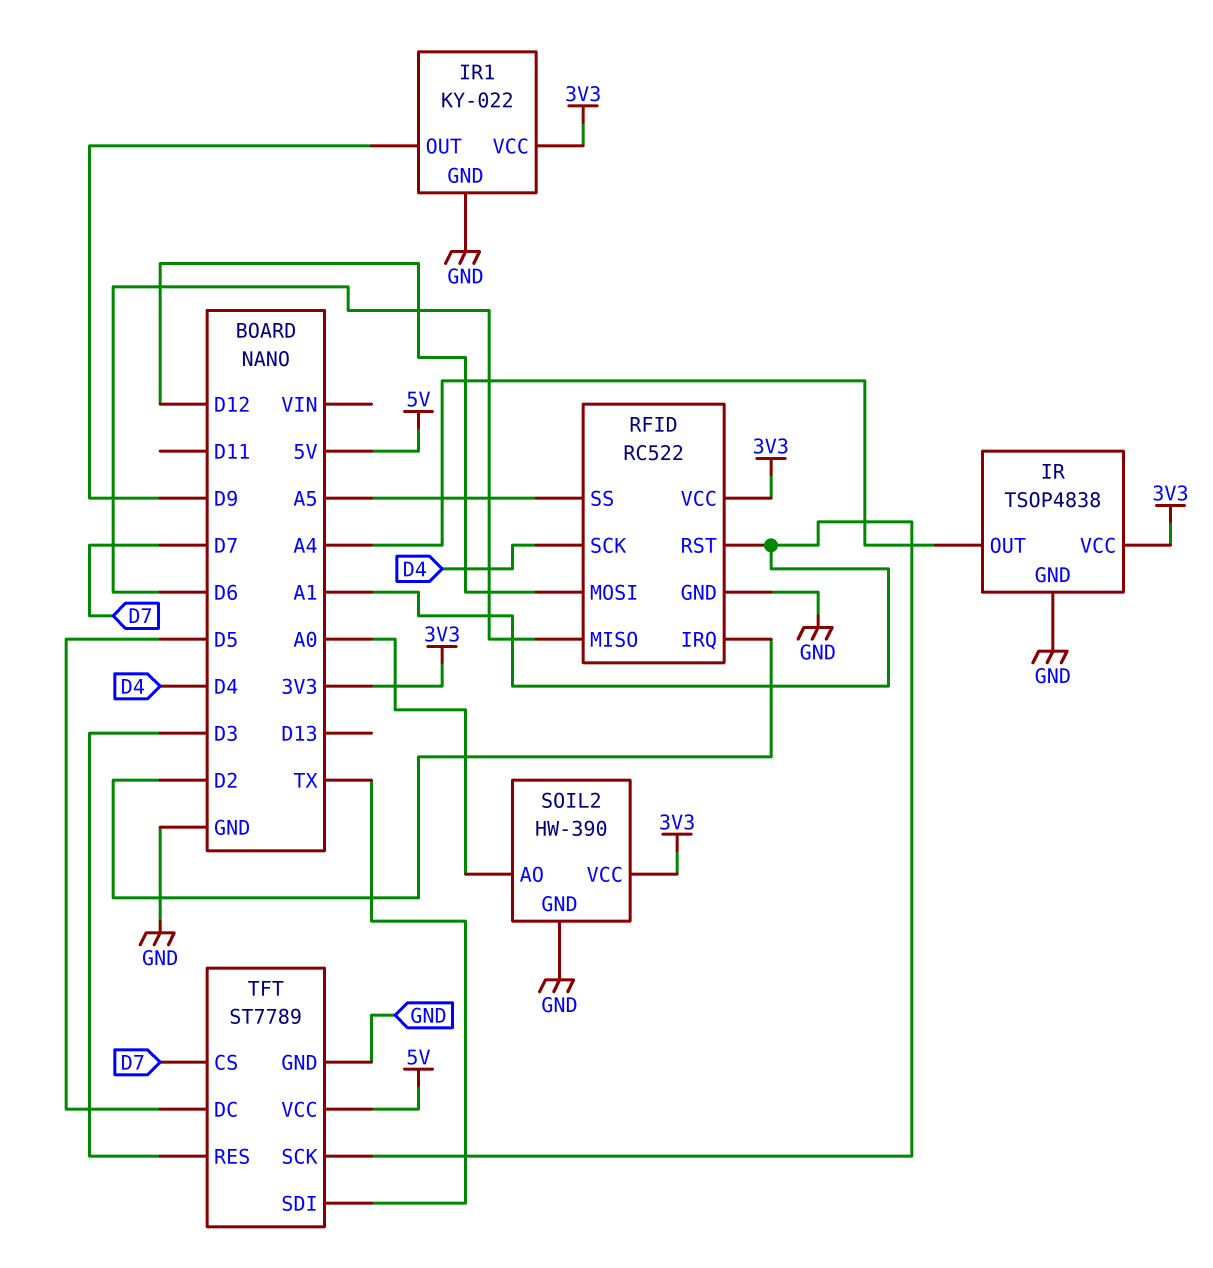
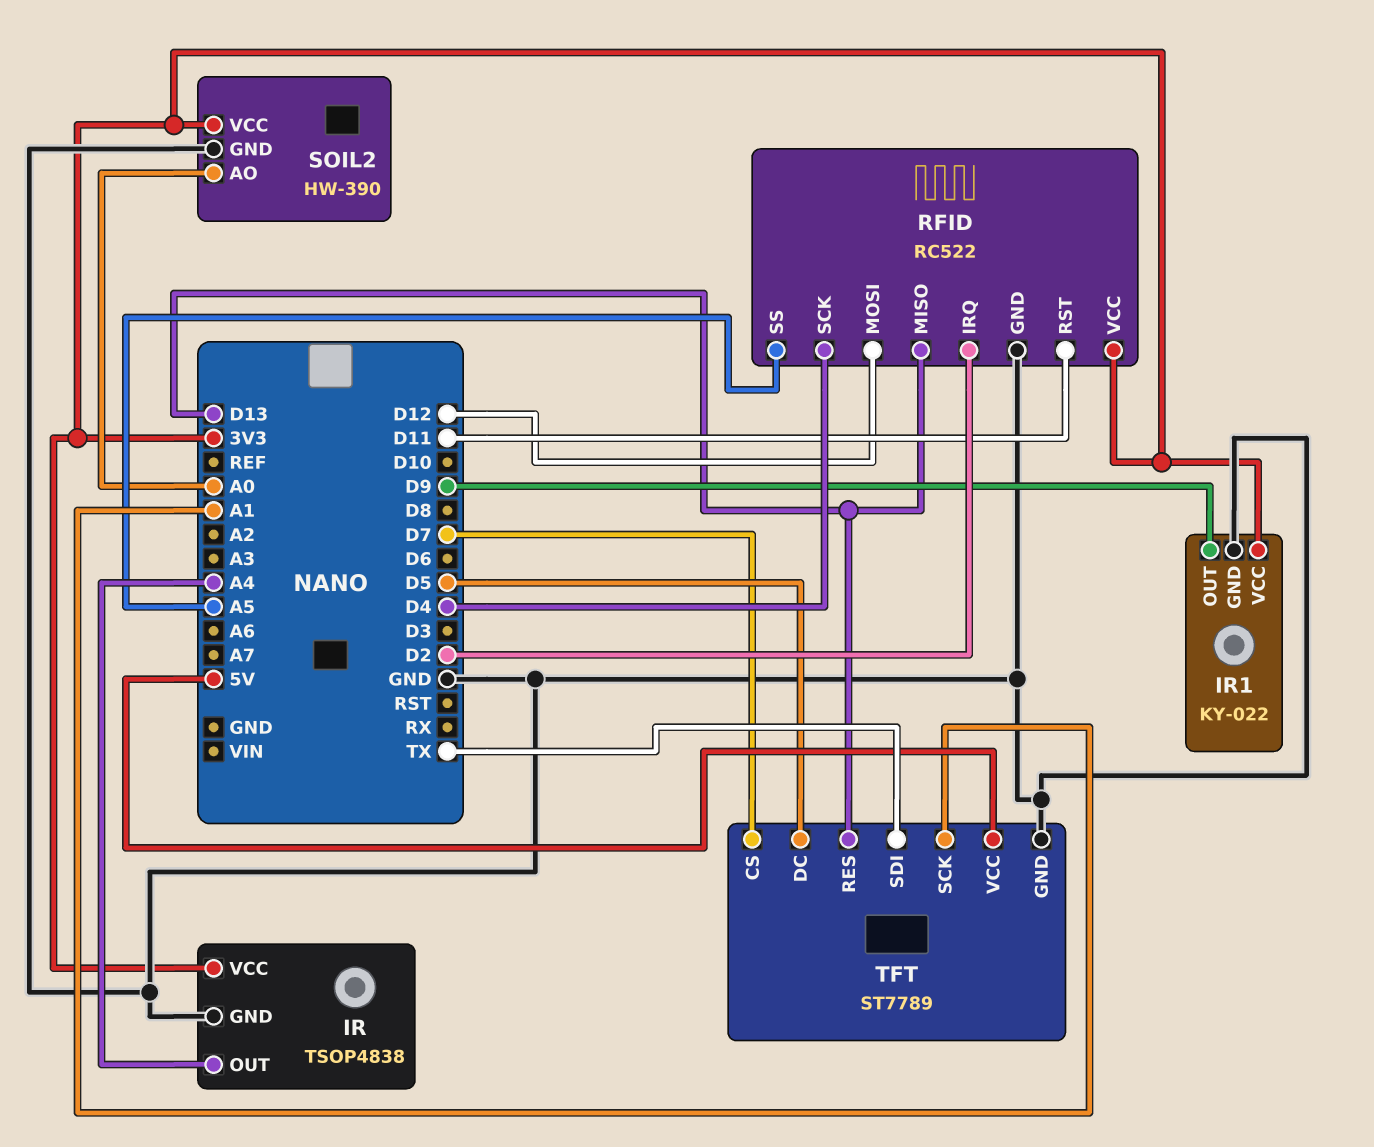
RFID pin MISO: D6 -> D13
RFID pin RST: A1 -> D11
TFT pin RES: D3 -> D13

